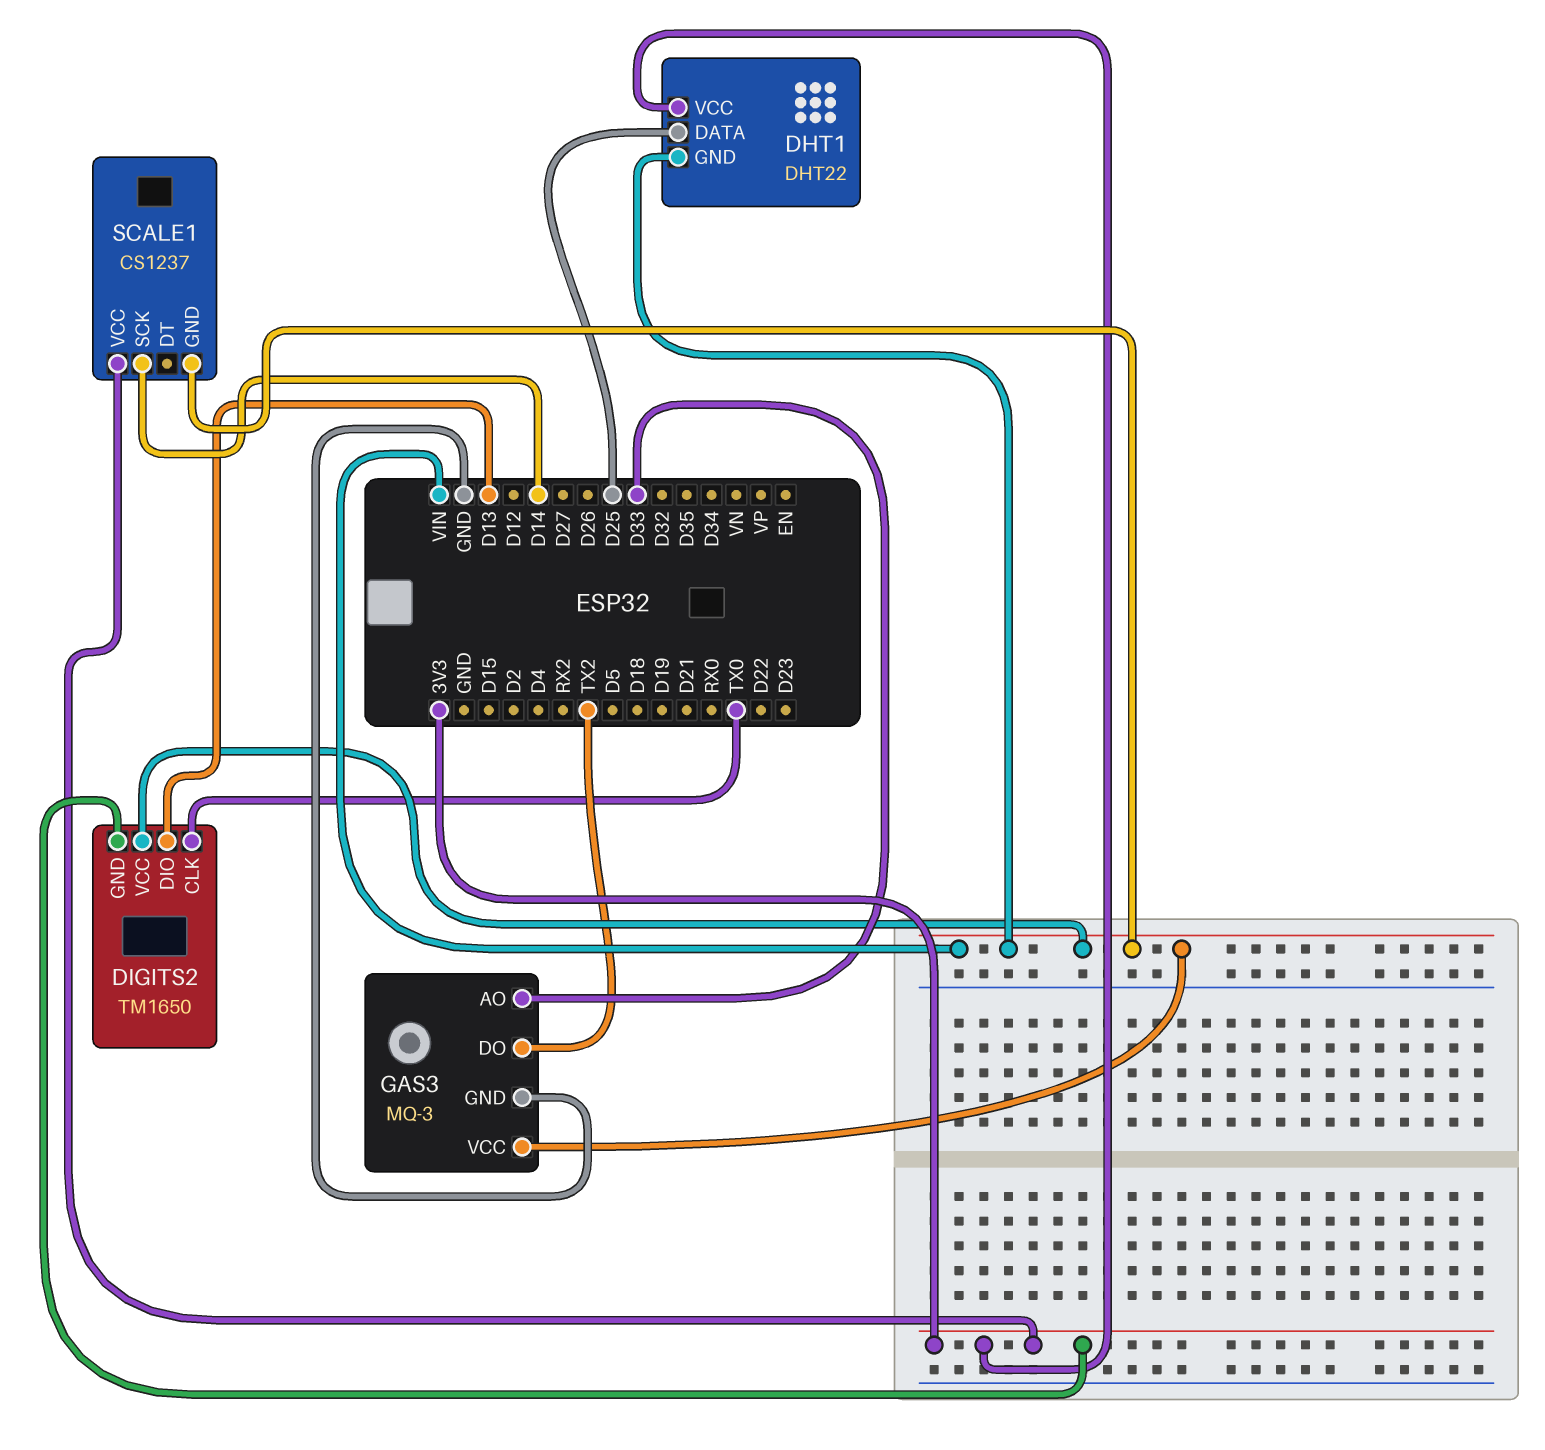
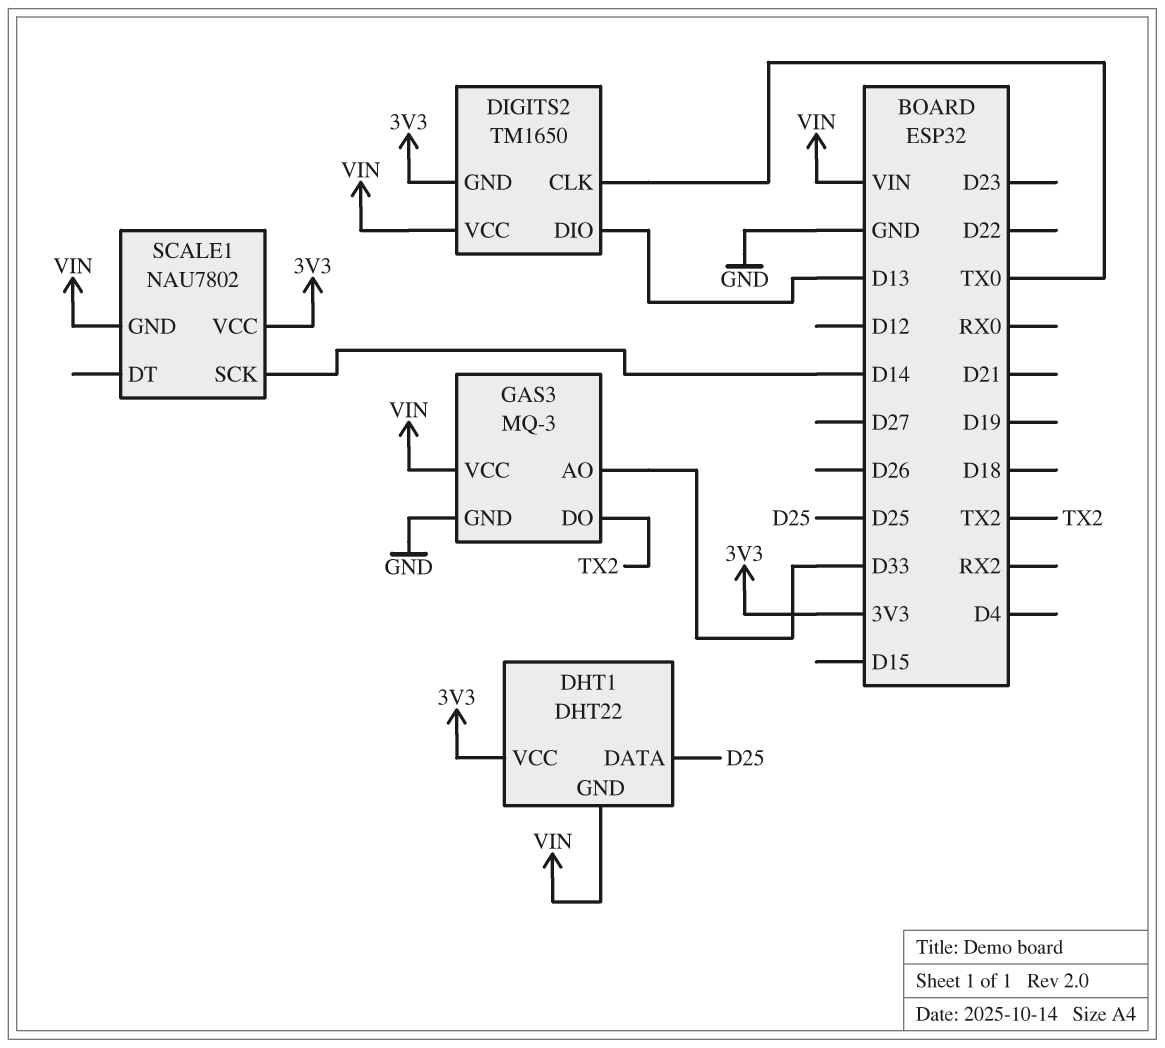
SCALE1: CS1237 -> NAU7802

